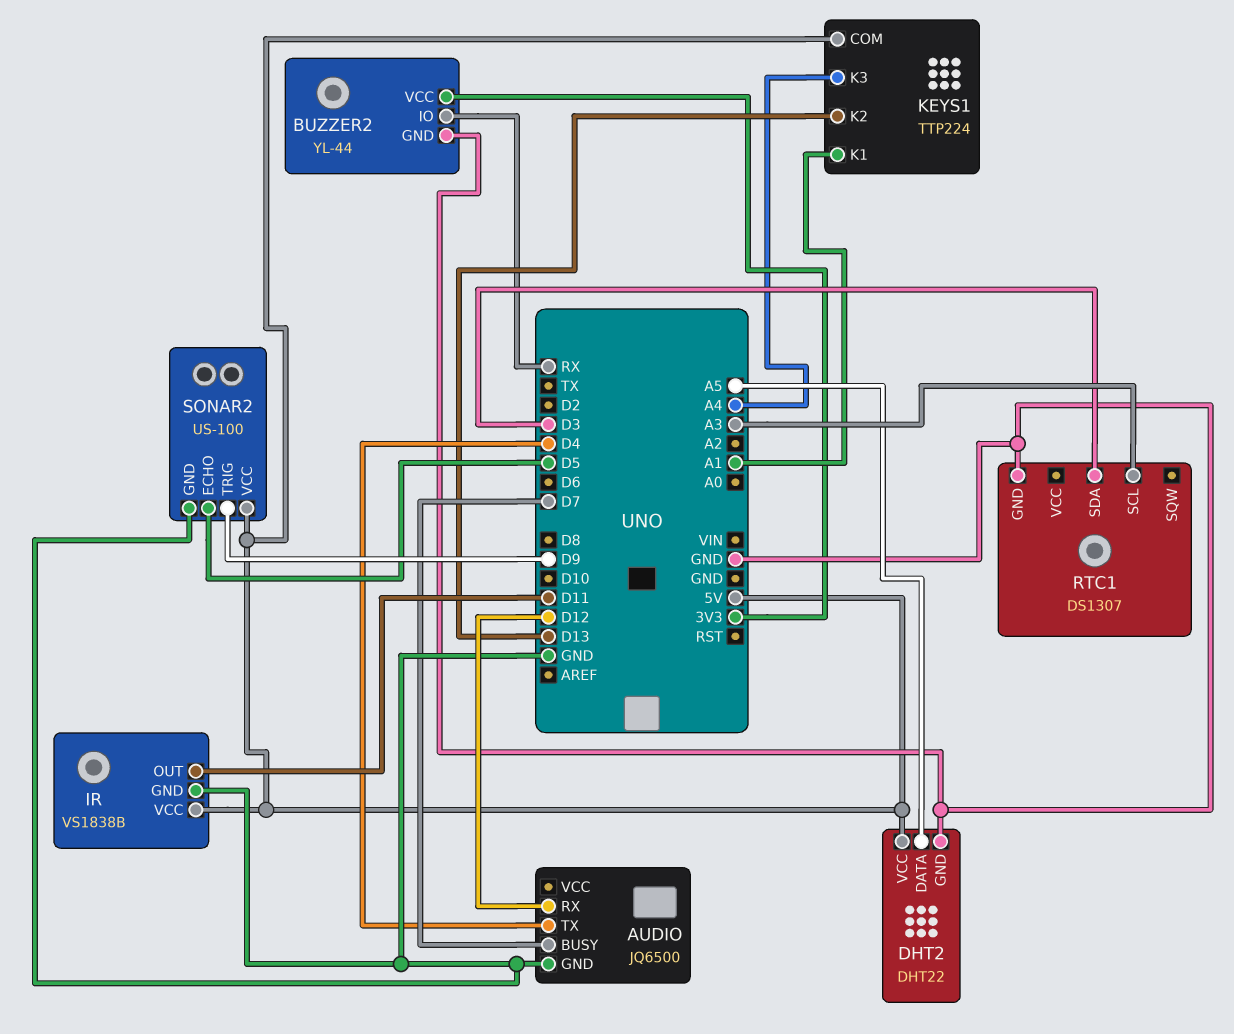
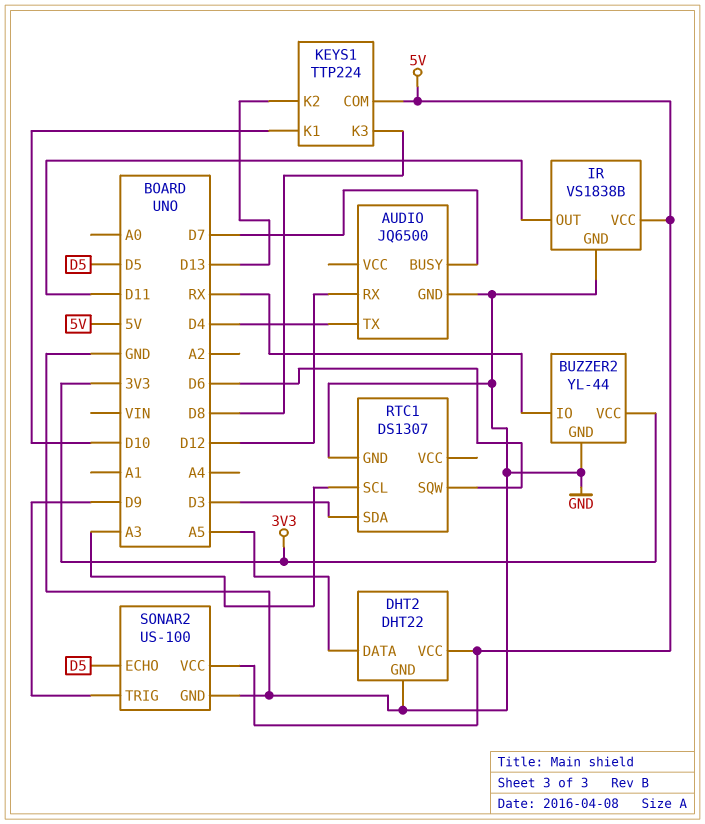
KEYS1 pin K1: A1 -> D10
KEYS1 pin K3: A4 -> D8
RTC1 pin SQW: none -> D6

